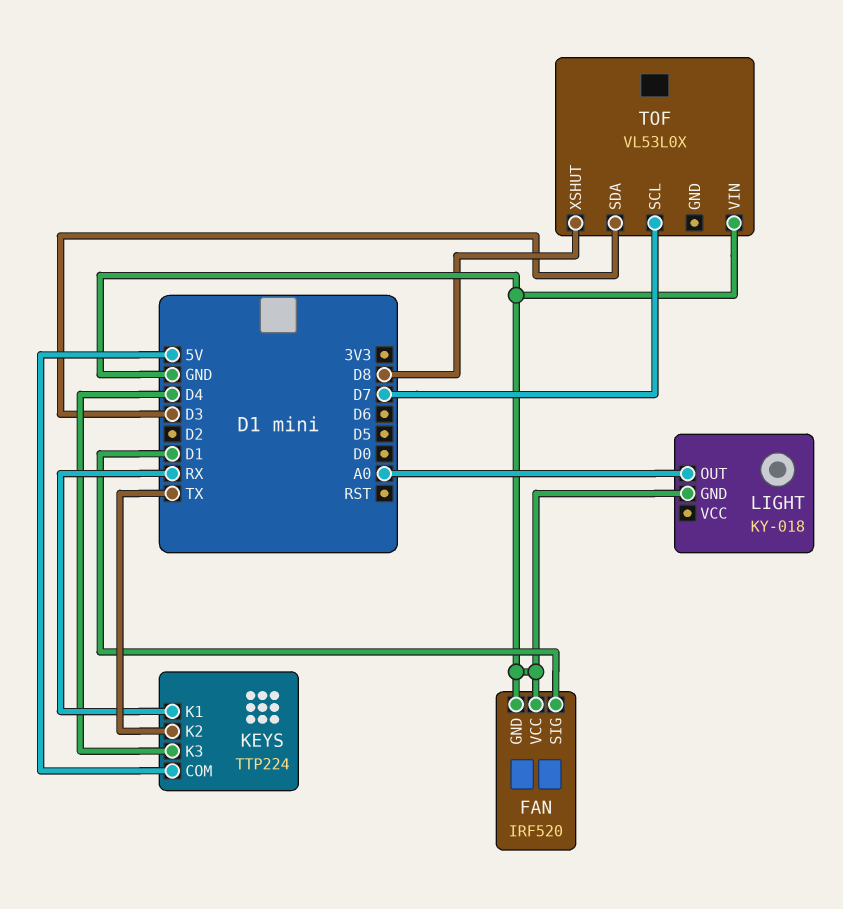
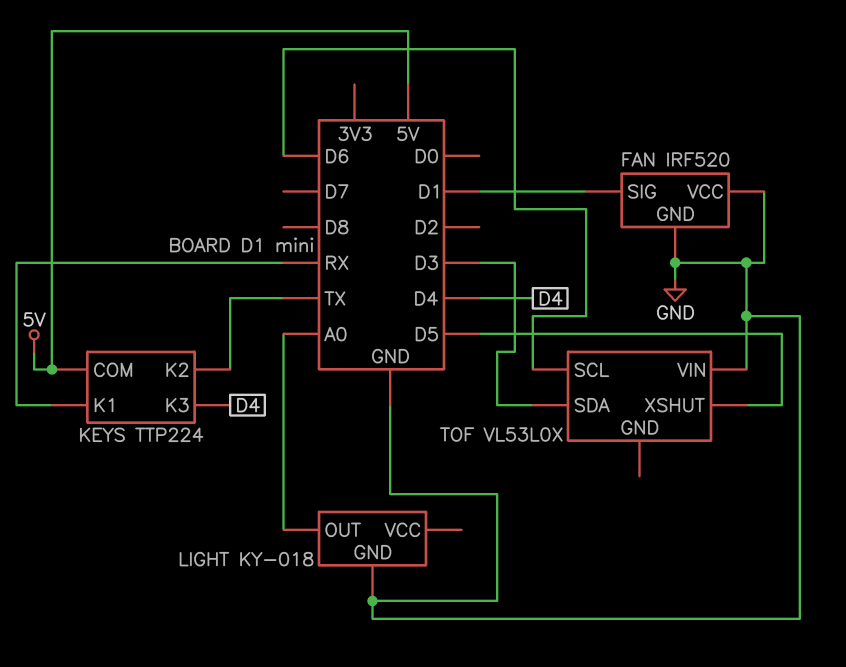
TOF pin SCL: D7 -> D6
TOF pin XSHUT: D8 -> D5

